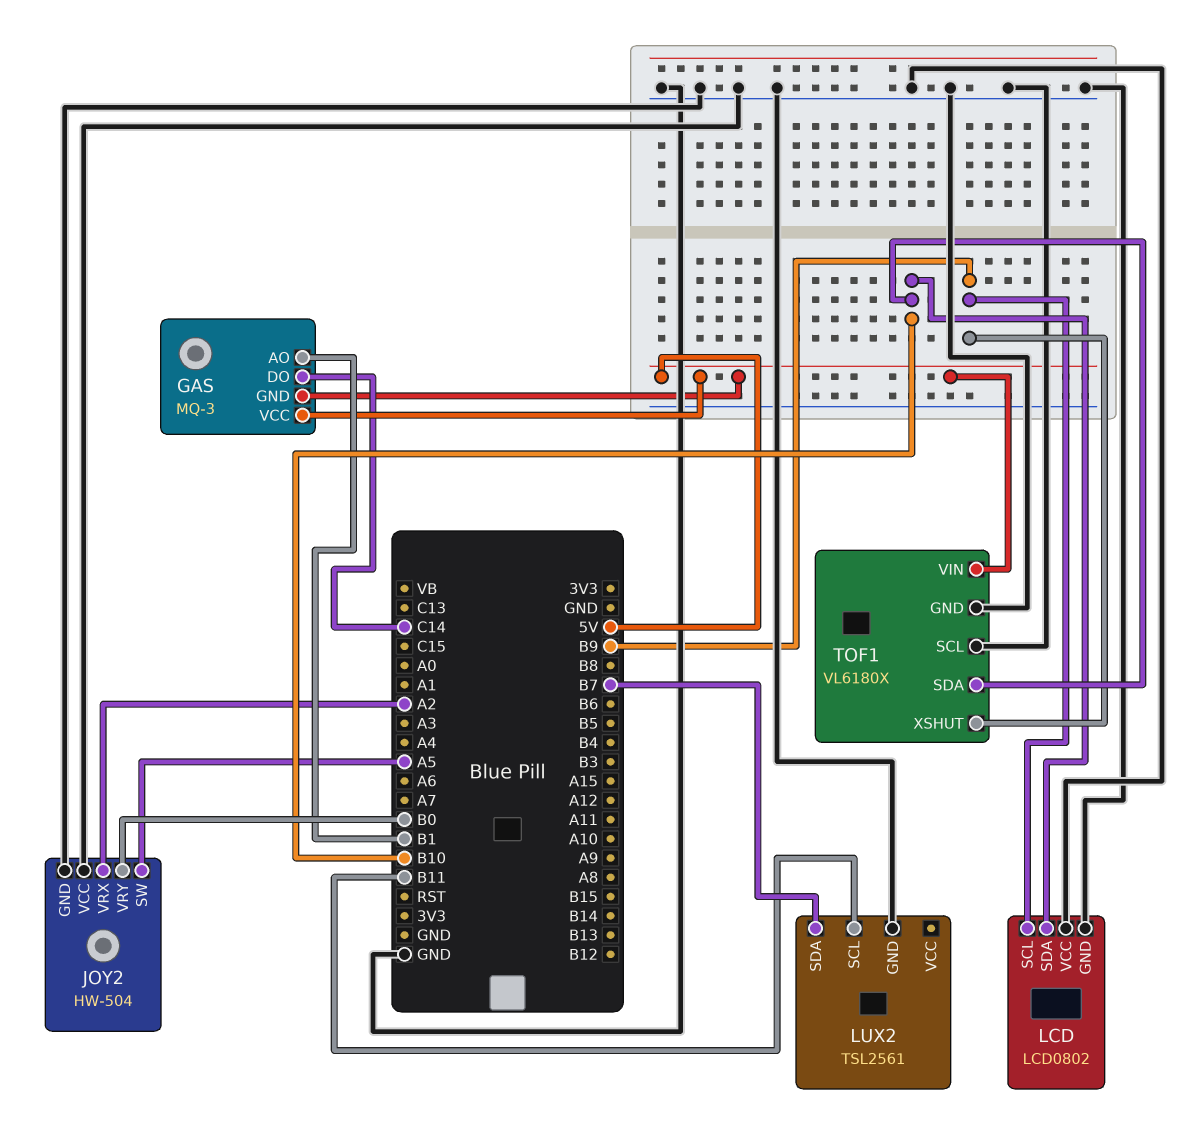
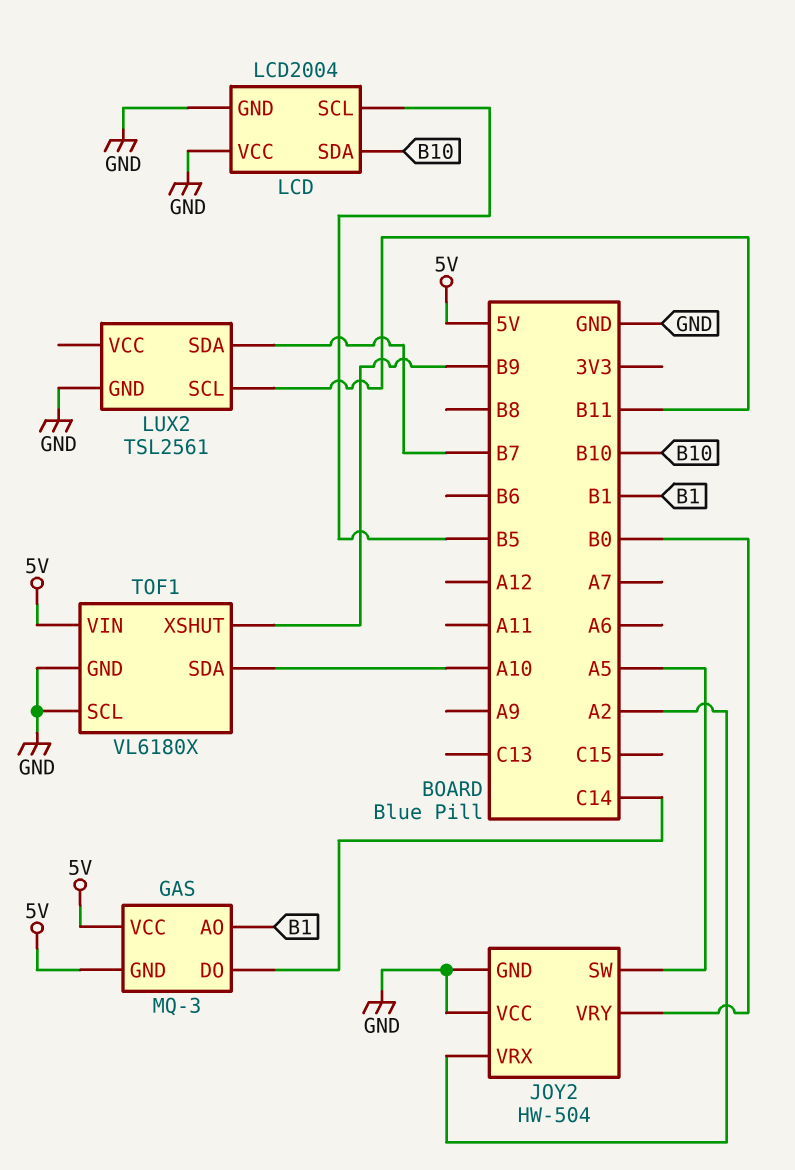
LCD: LCD0802 -> LCD2004
LCD pin SCL: B9 -> B5
TOF1 pin SDA: B10 -> A10

